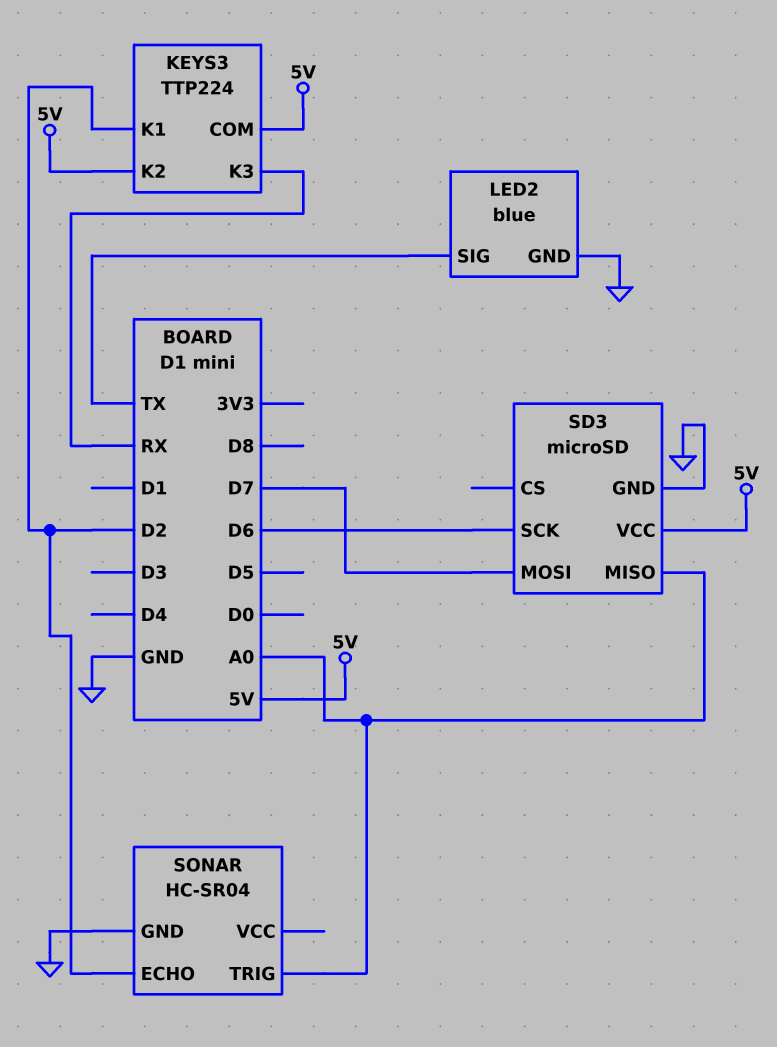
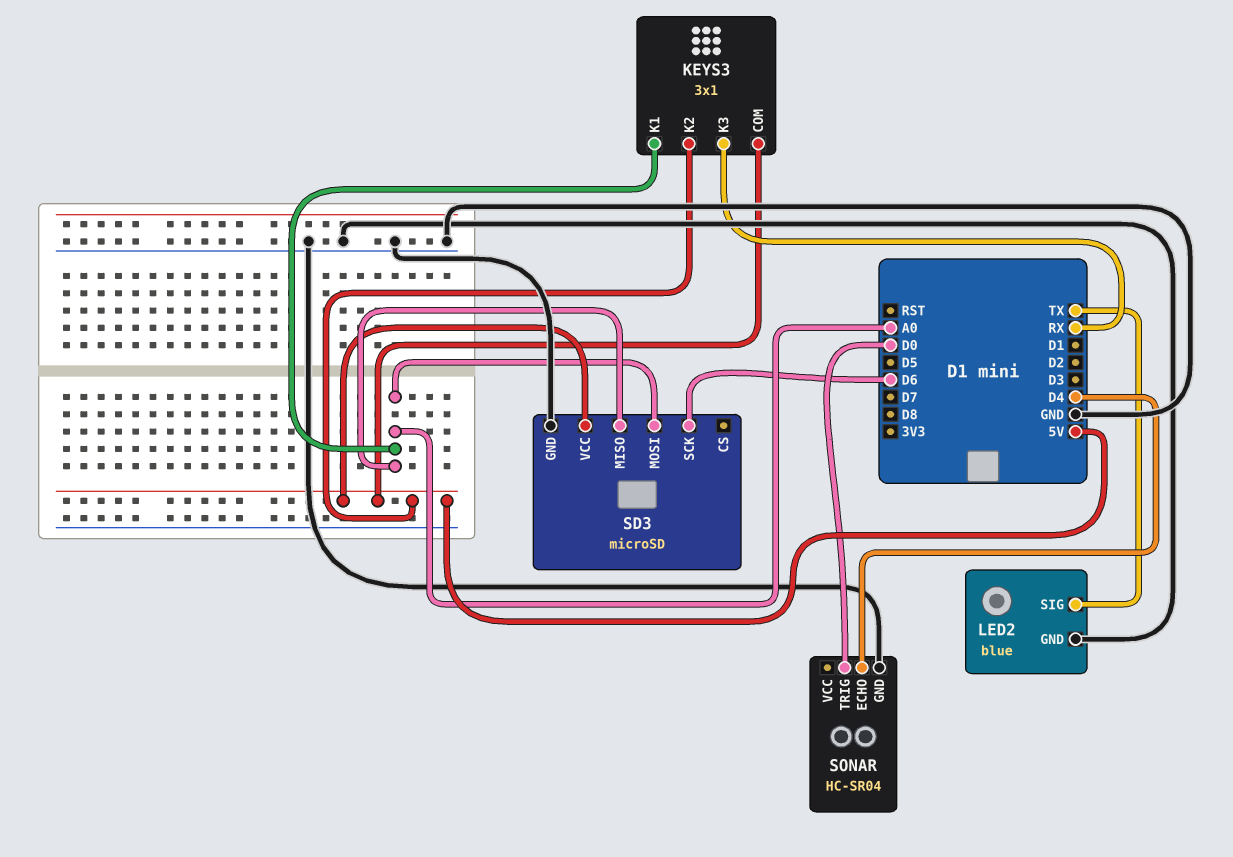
KEYS3: TTP224 -> 3x1
KEYS3 pin K1: D2 -> A0
SD3 pin MOSI: D7 -> A0
SONAR pin ECHO: D2 -> D4
SONAR pin TRIG: A0 -> D0

